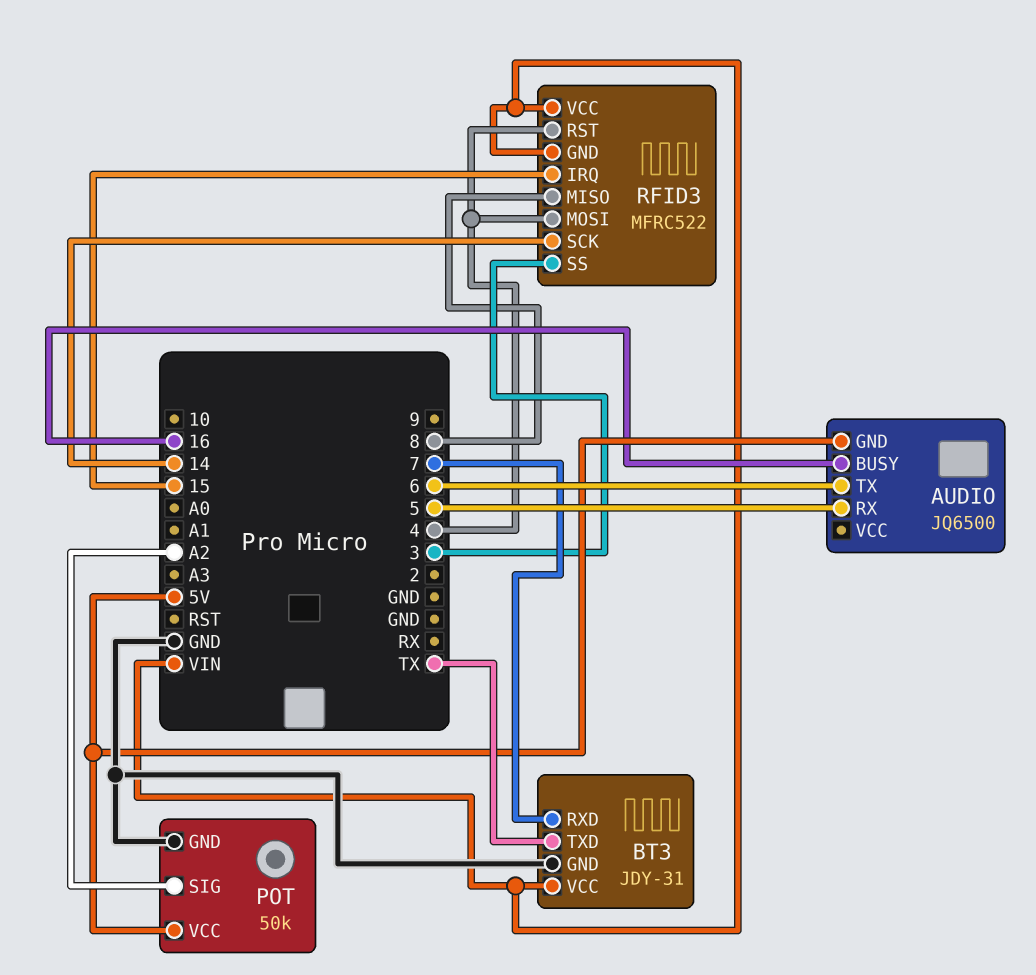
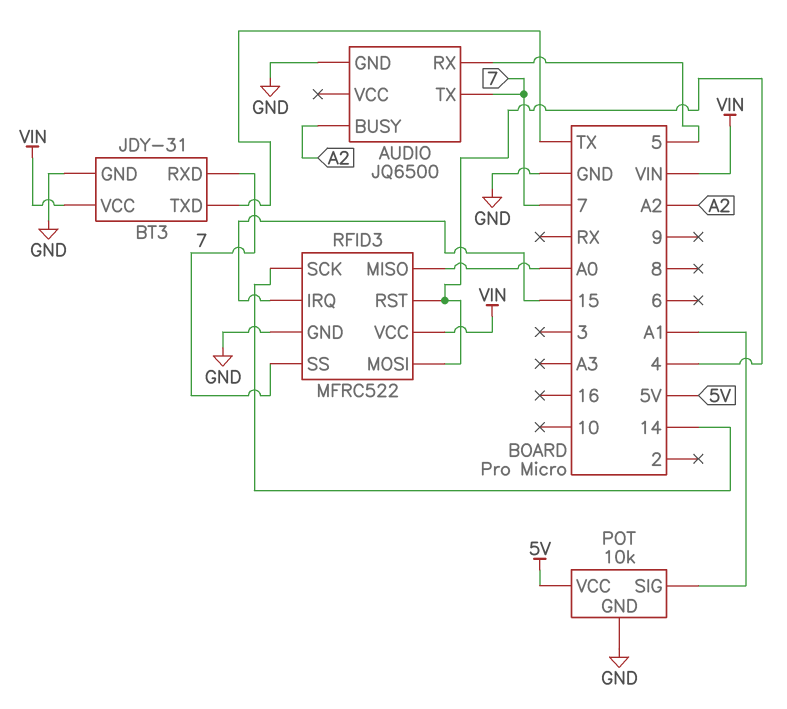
AUDIO pin BUSY: 16 -> A2
AUDIO pin GND: 5V -> GND
AUDIO pin TX: 6 -> 7
POT: 50k -> 10k
POT pin SIG: A2 -> A1
RFID3 pin GND: VIN -> GND
RFID3 pin MISO: 8 -> A0
RFID3 pin SS: 3 -> 7

